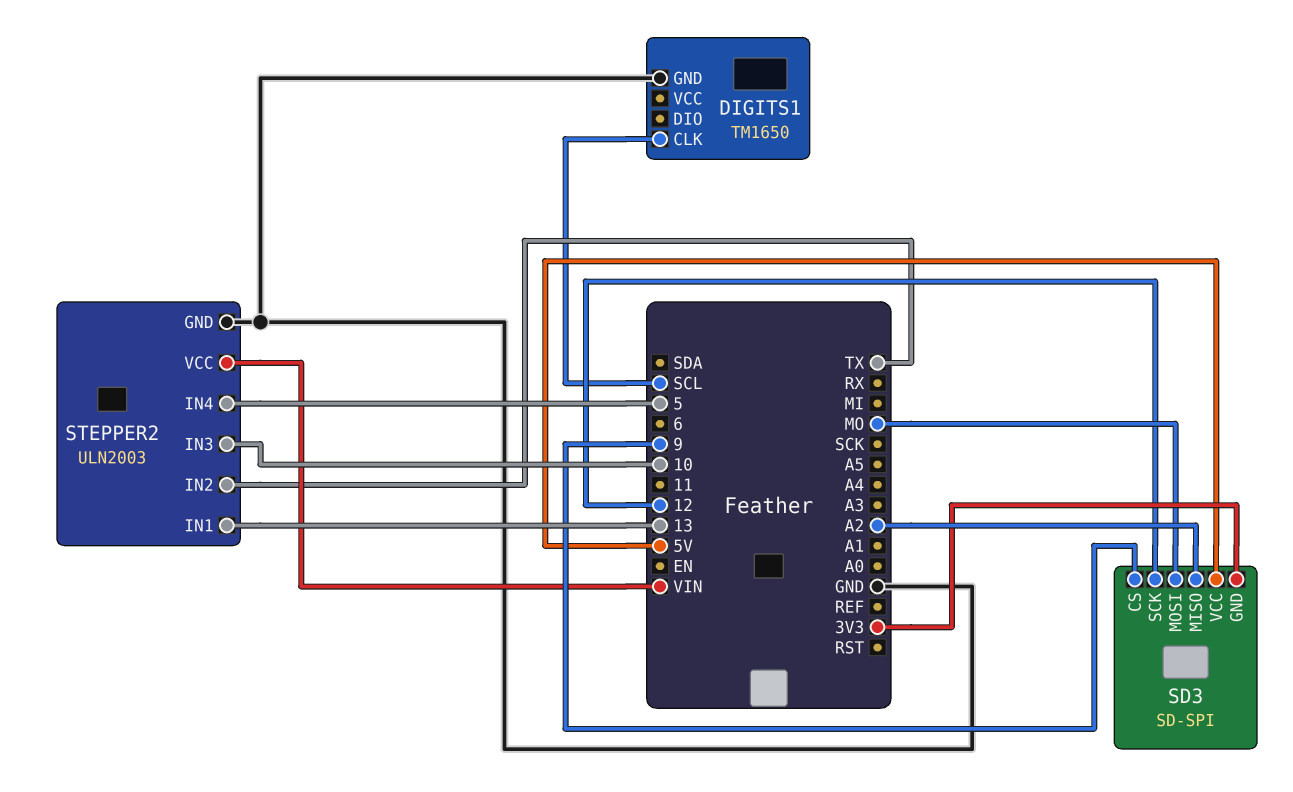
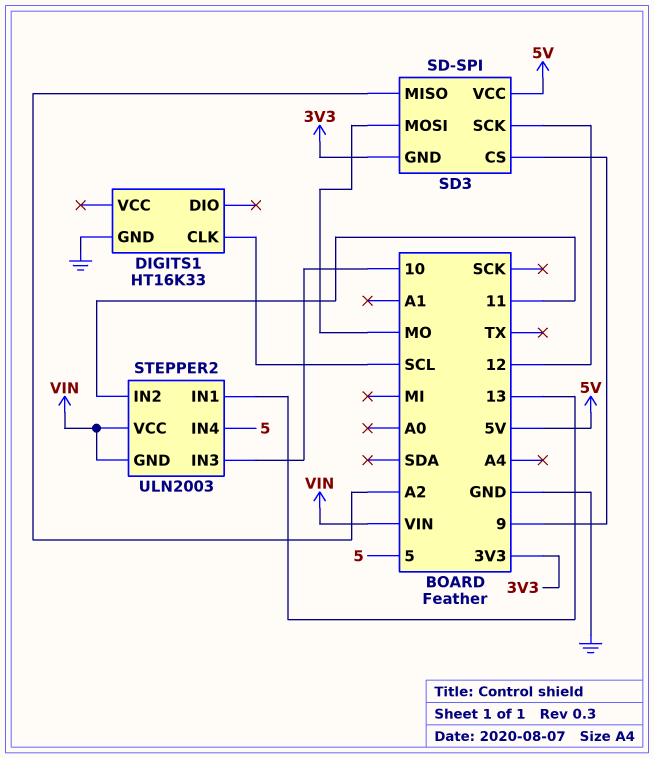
DIGITS1: TM1650 -> HT16K33
STEPPER2 pin GND: GND -> VIN
STEPPER2 pin IN2: TX -> 11

